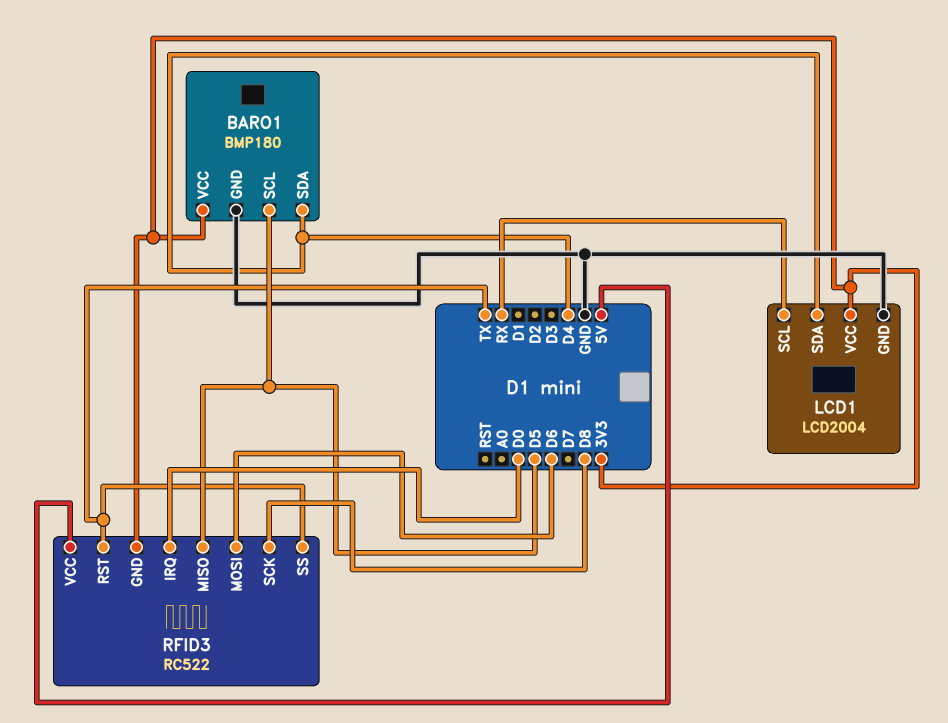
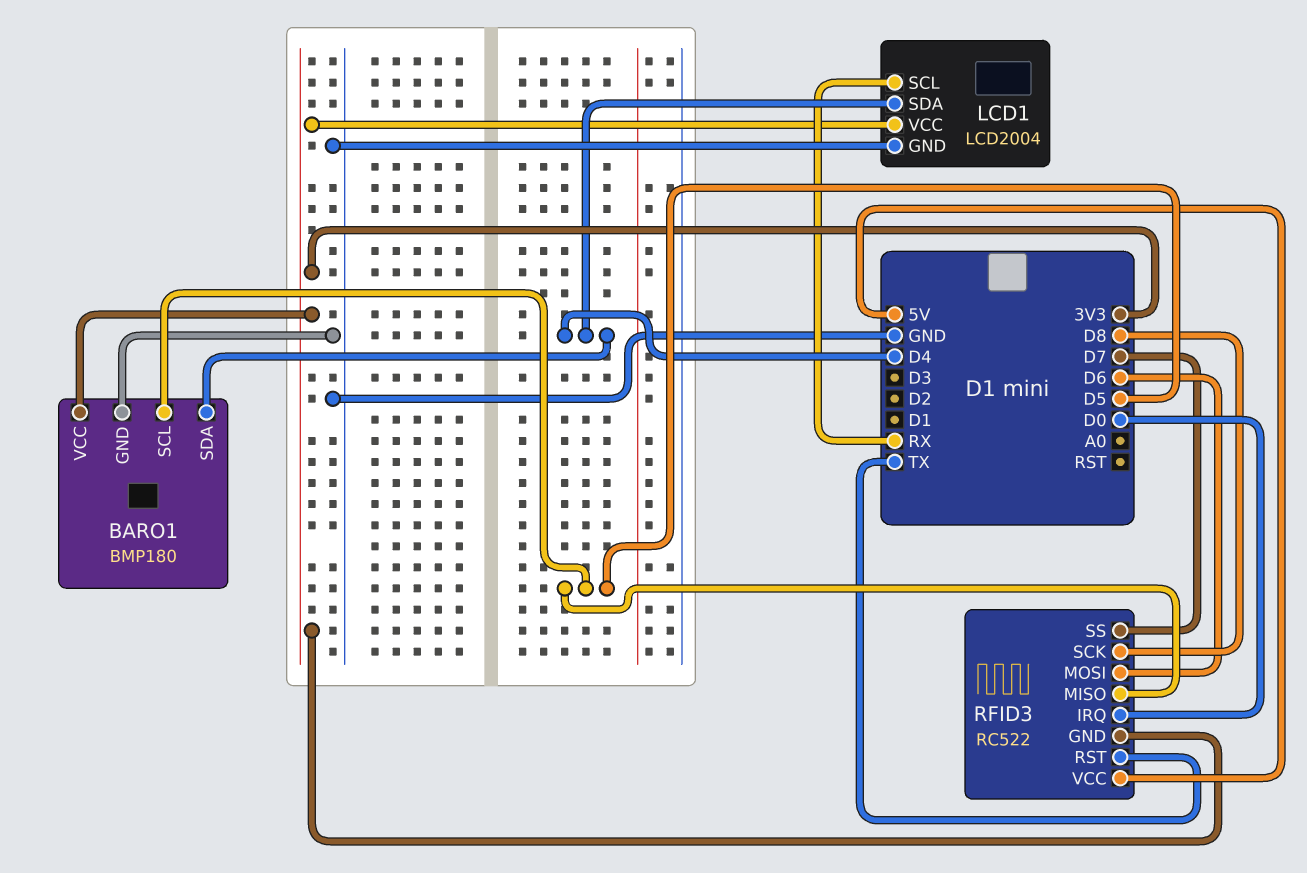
RFID3 pin SS: TX -> D7

